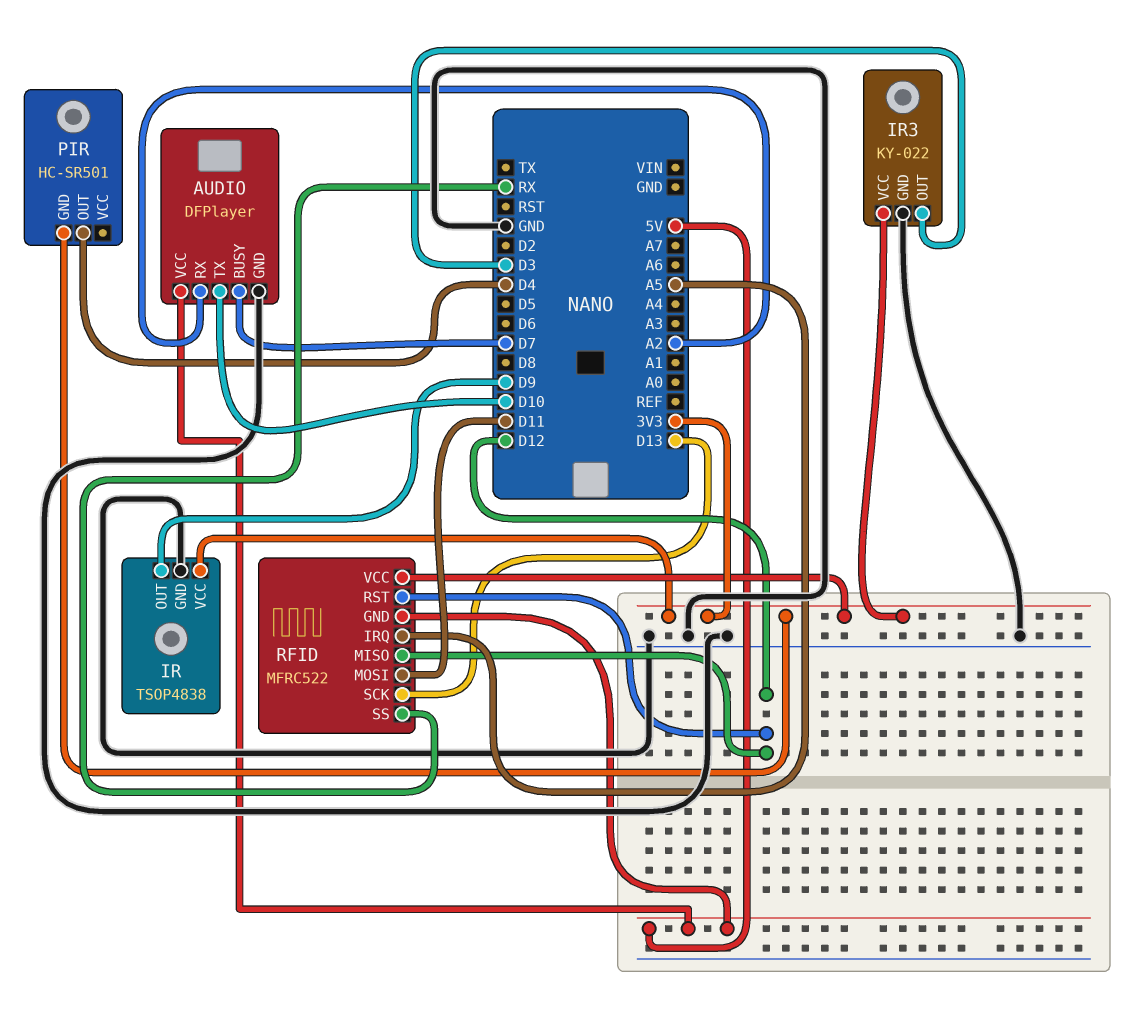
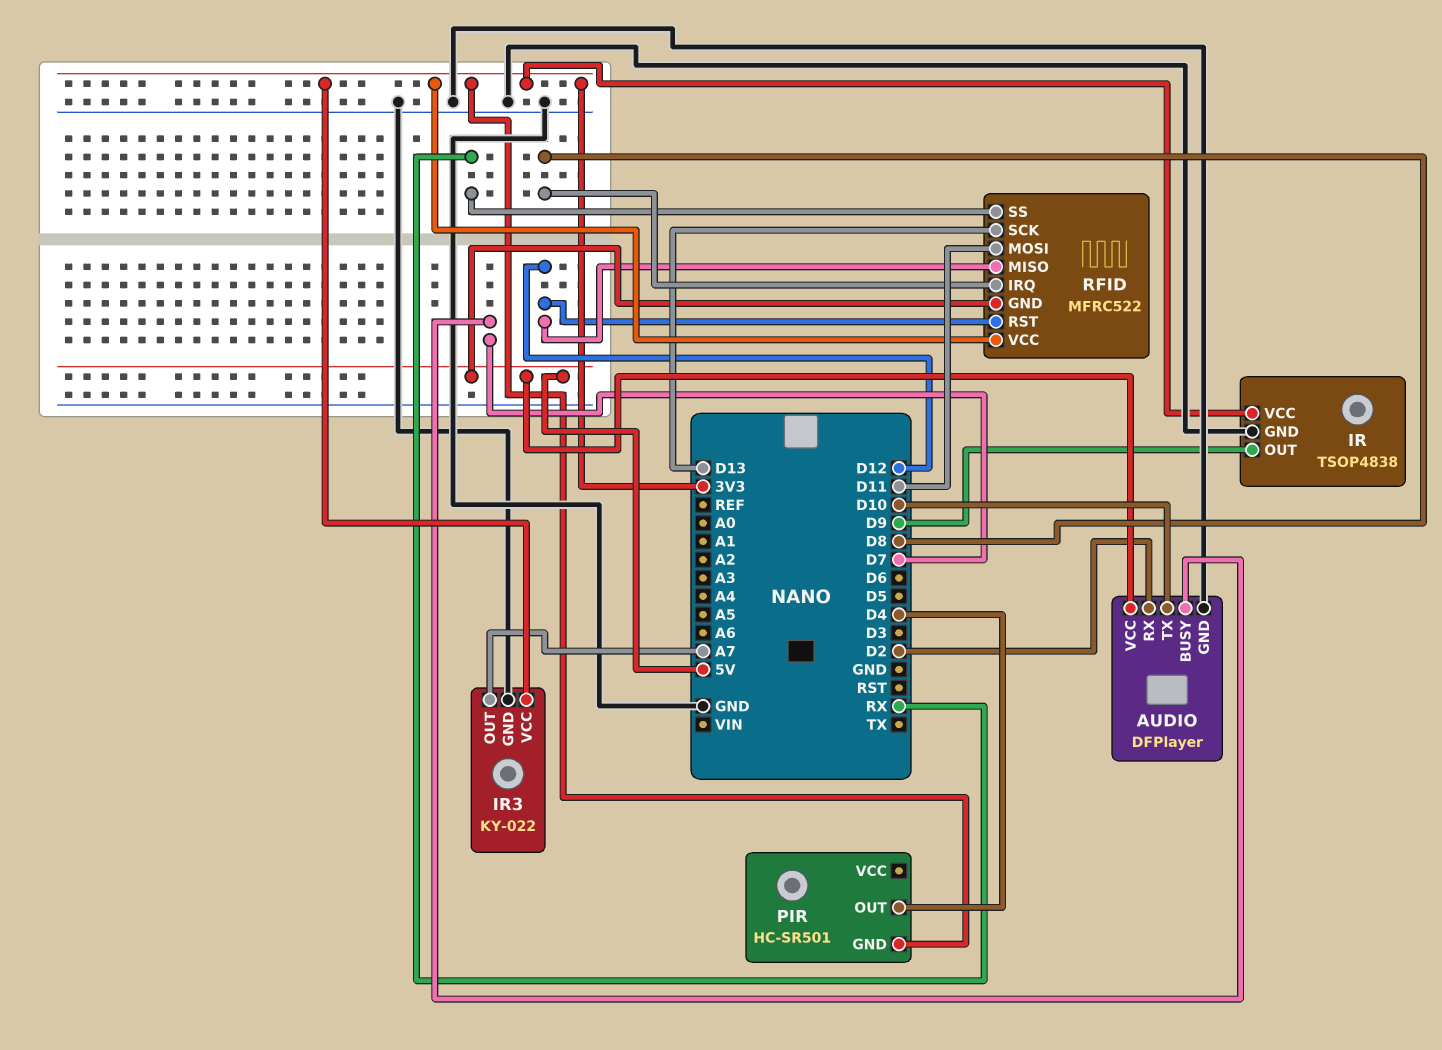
AUDIO pin RX: A2 -> D2
IR3 pin OUT: D3 -> A7
RFID pin IRQ: A5 -> D8

